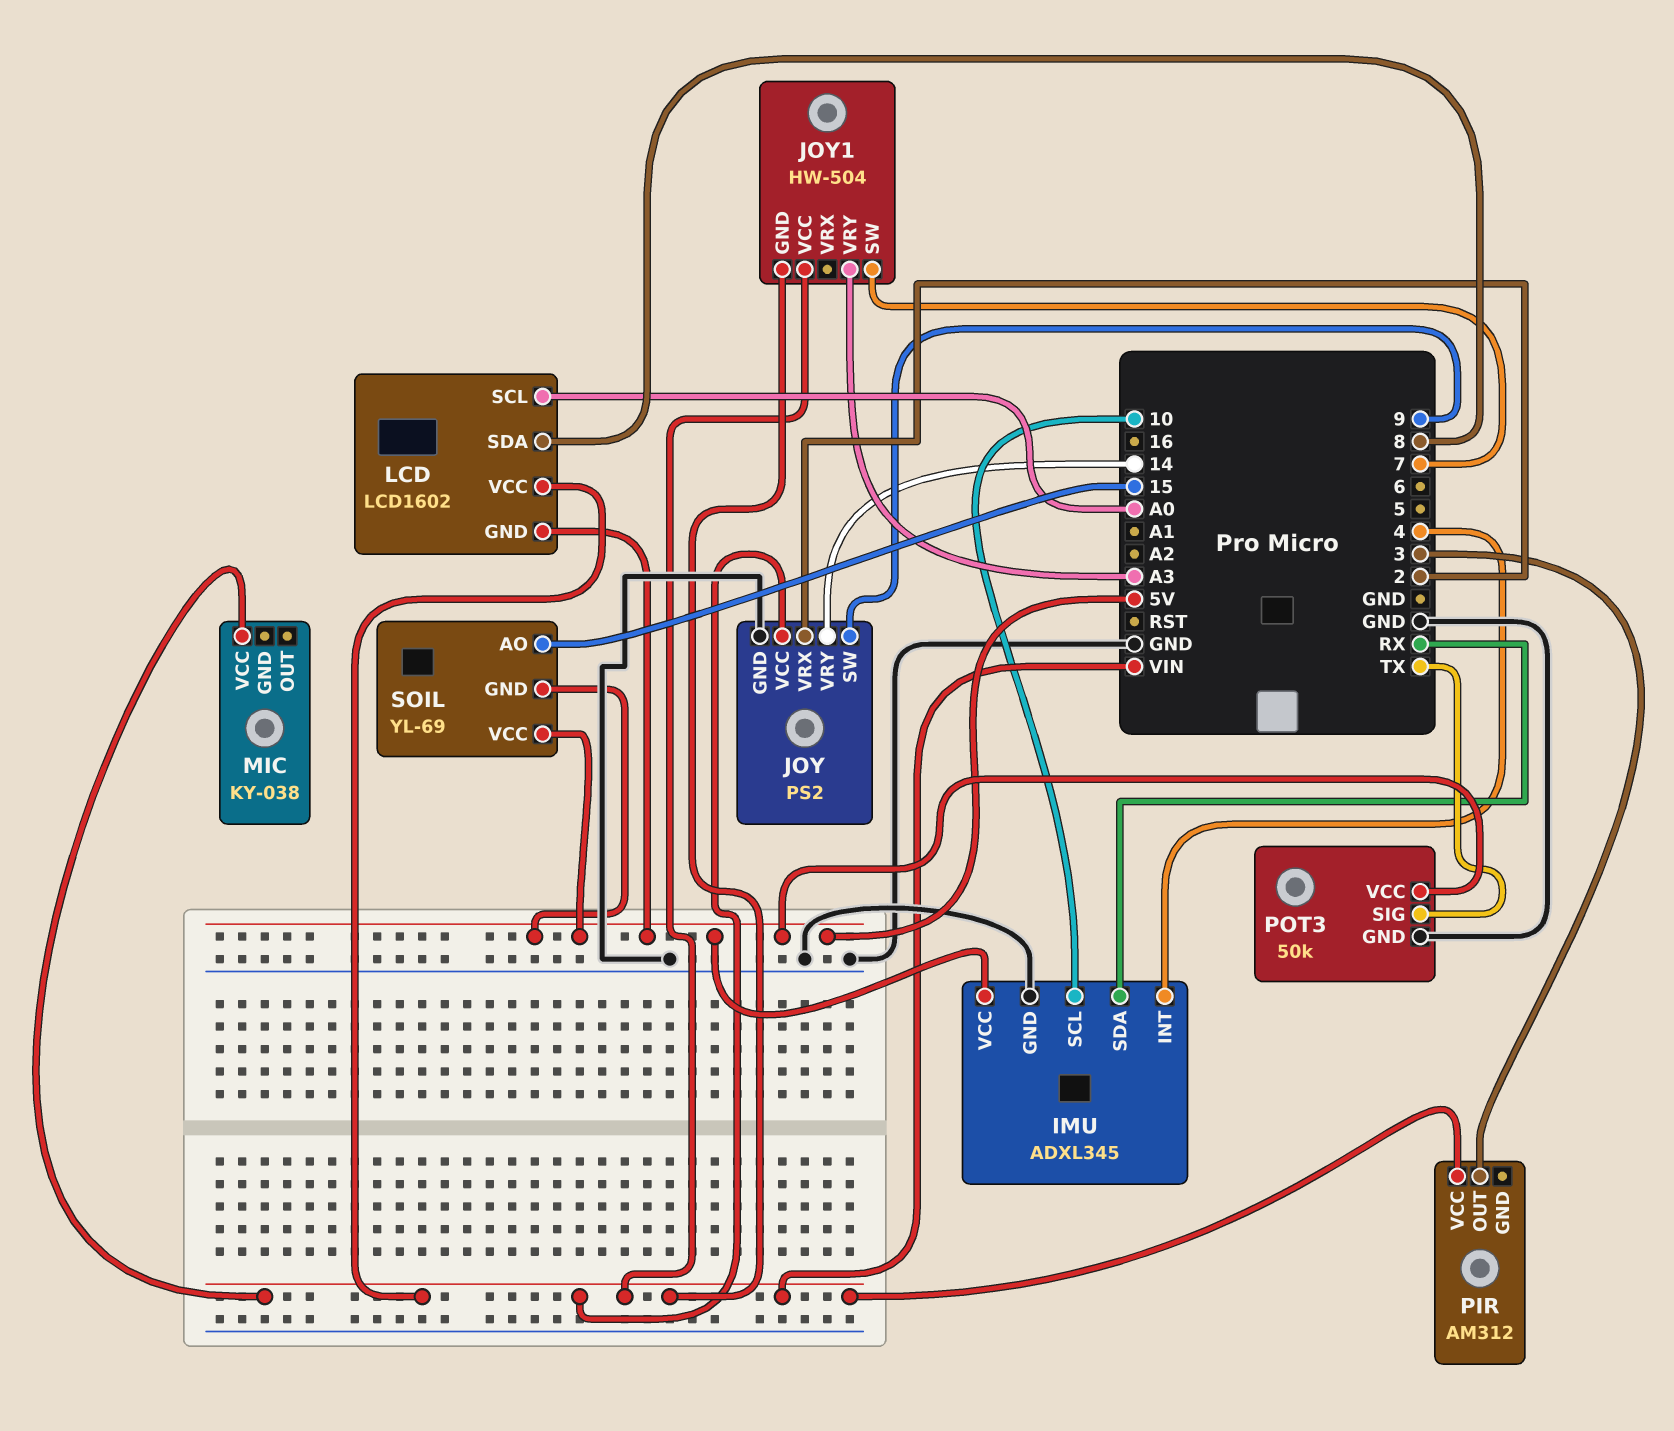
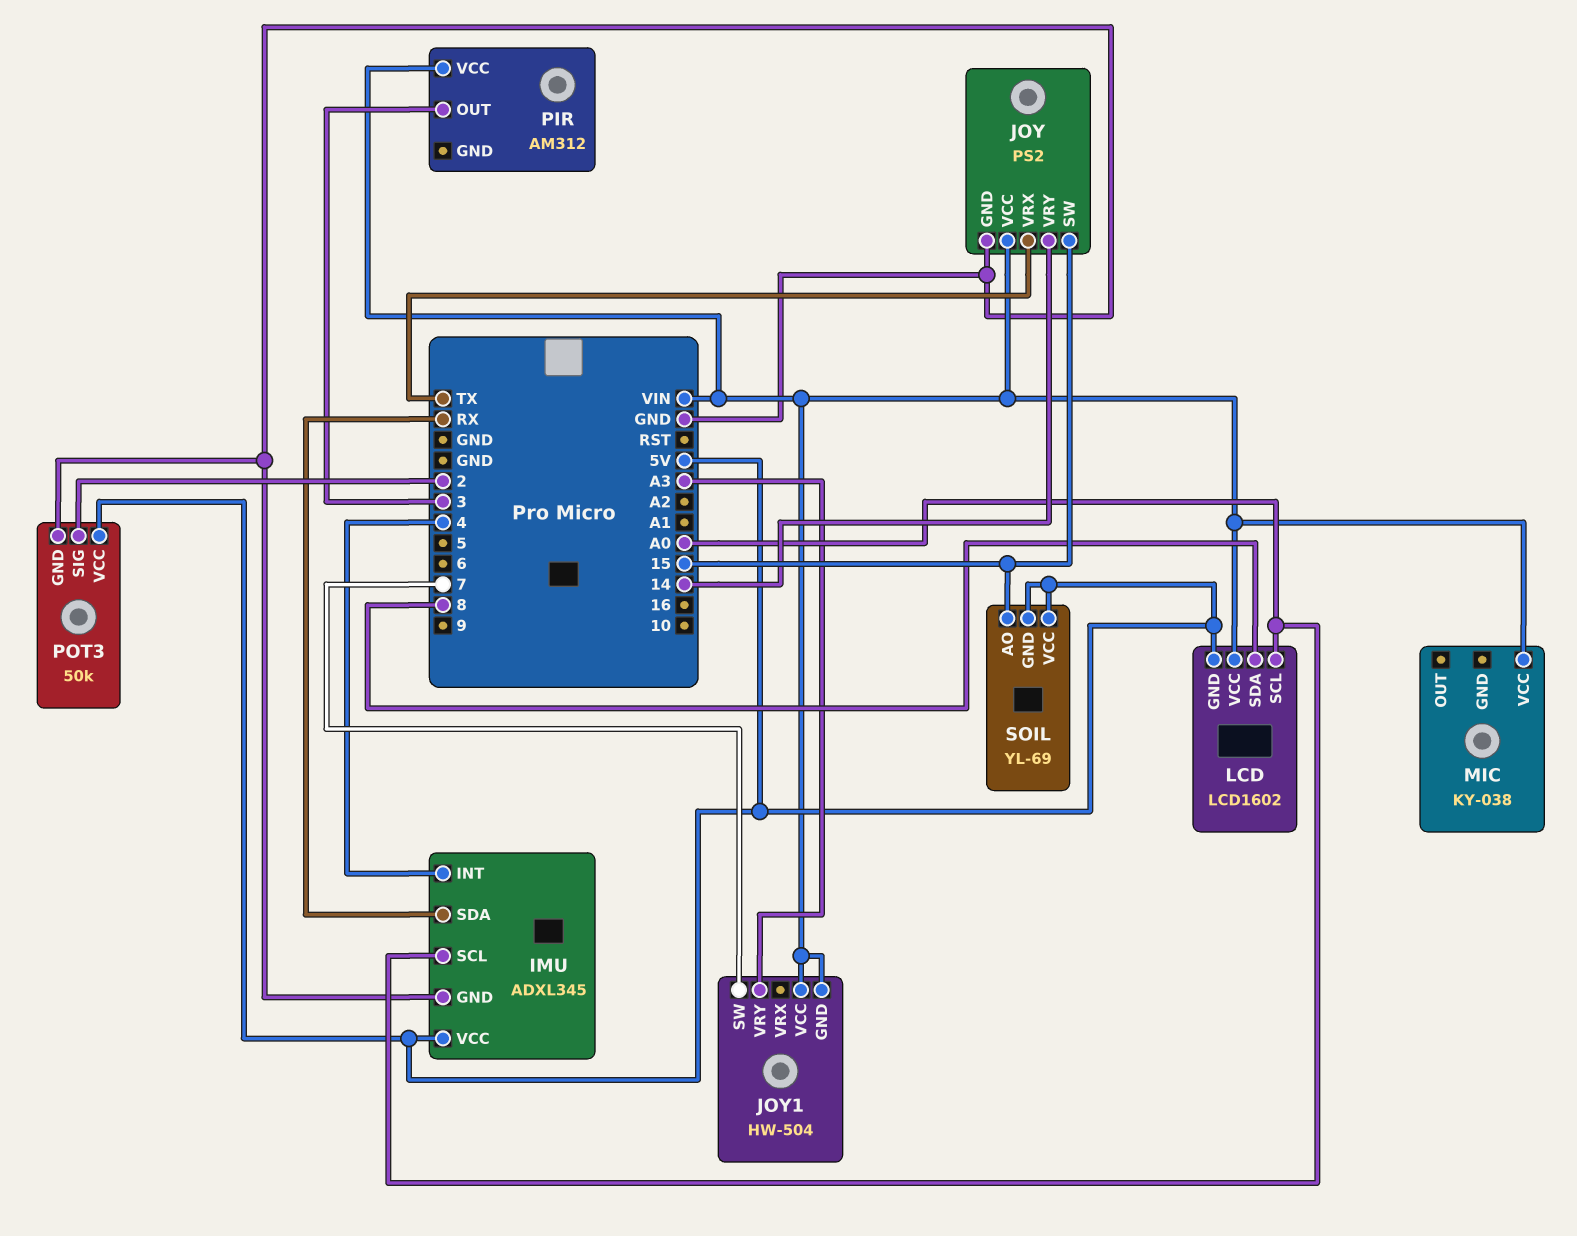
IMU pin SCL: 10 -> A0
JOY pin SW: 9 -> 15
JOY pin VRX: 2 -> TX
POT3 pin SIG: TX -> 2

